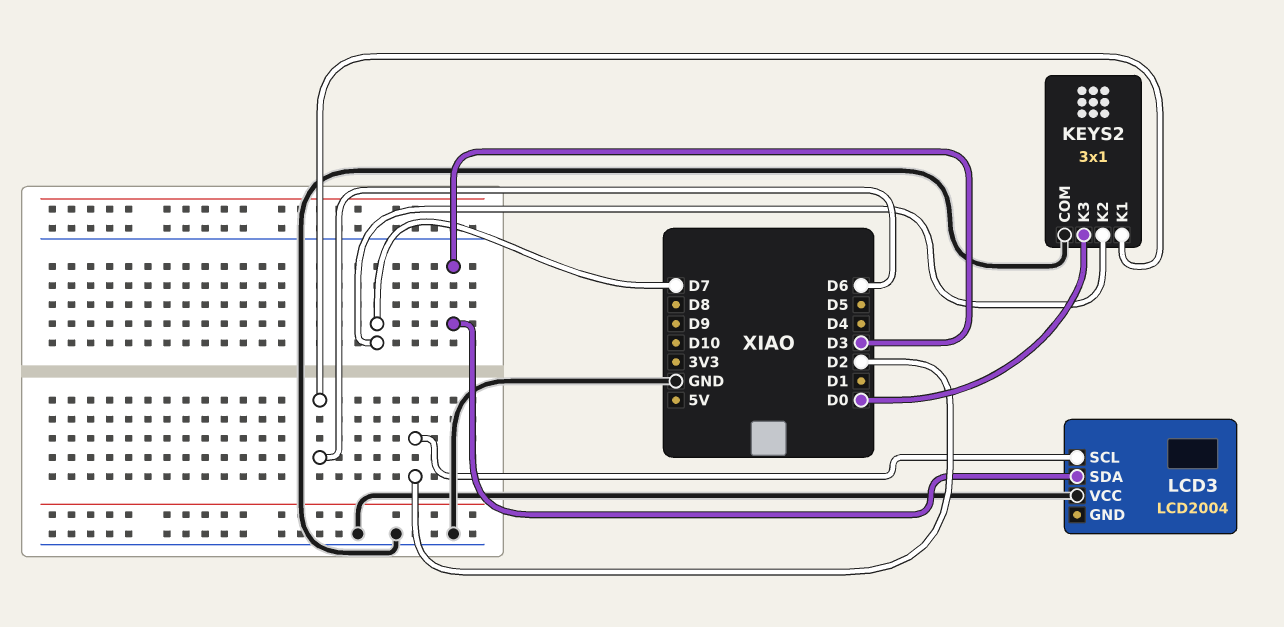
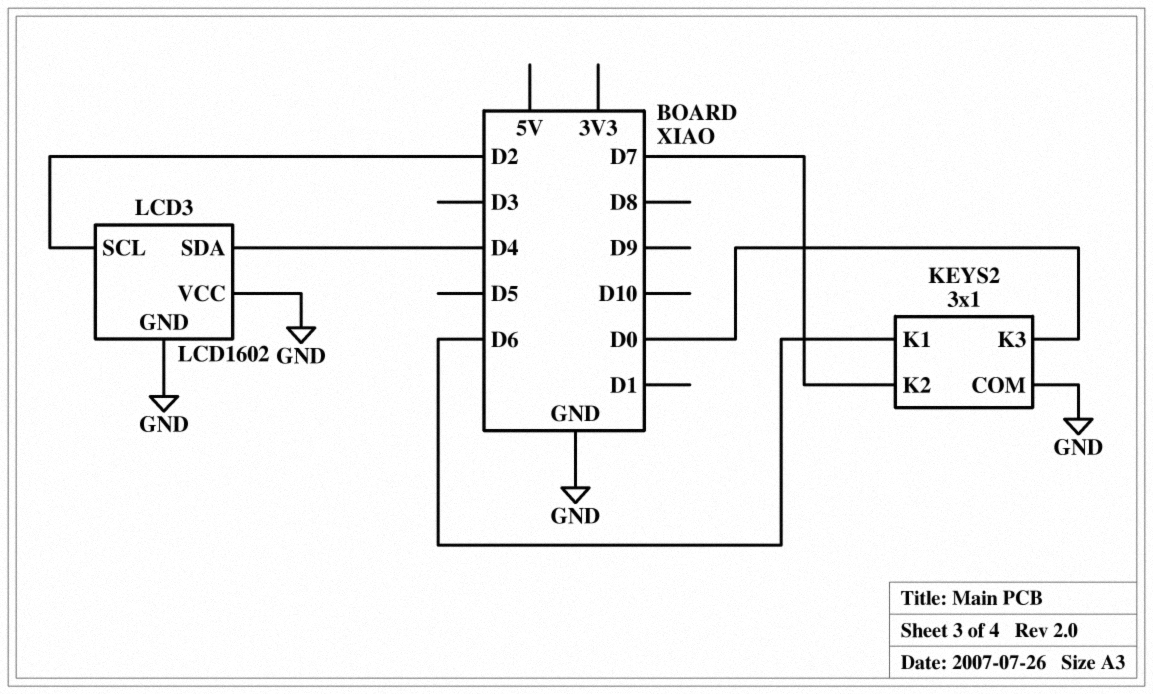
LCD3: LCD2004 -> LCD1602
LCD3 pin GND: none -> GND
LCD3 pin SDA: D3 -> D4

